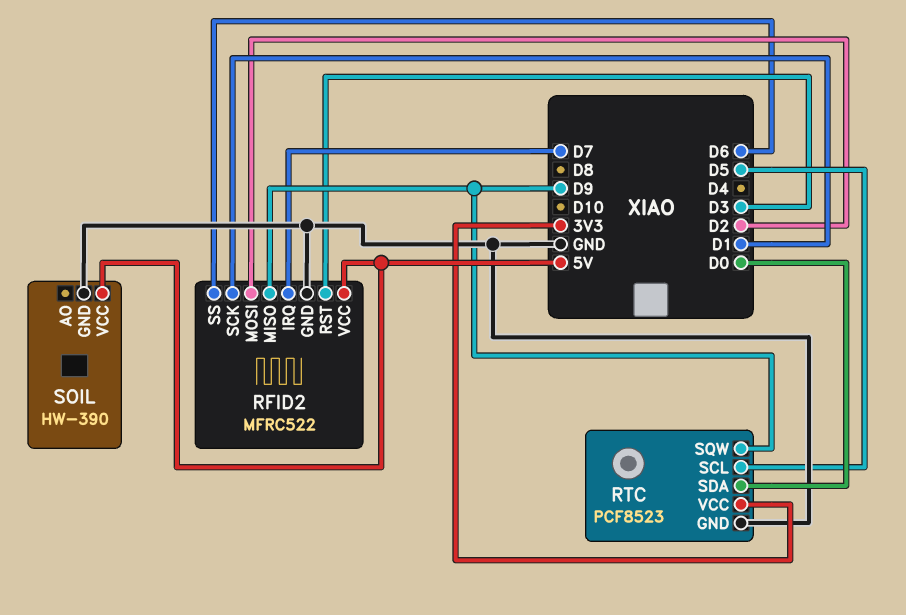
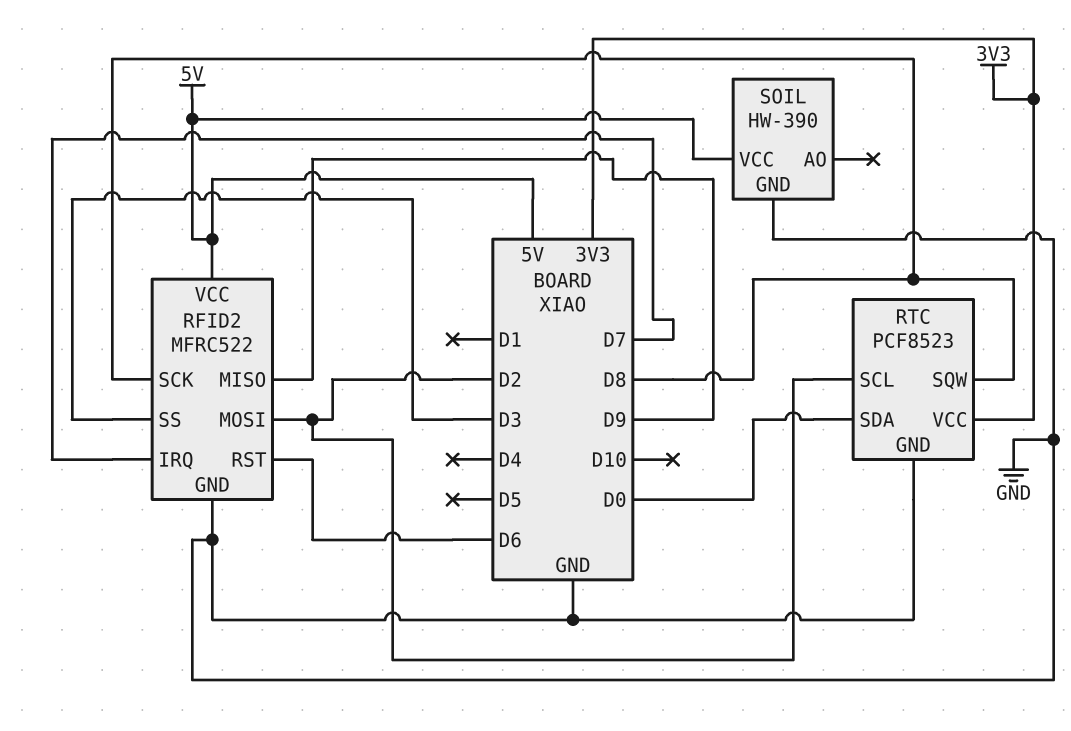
RFID2 pin RST: D3 -> D6
RFID2 pin SCK: D1 -> D8
RFID2 pin SS: D6 -> D3
RTC pin SCL: D5 -> D2
RTC pin SQW: D9 -> D8

